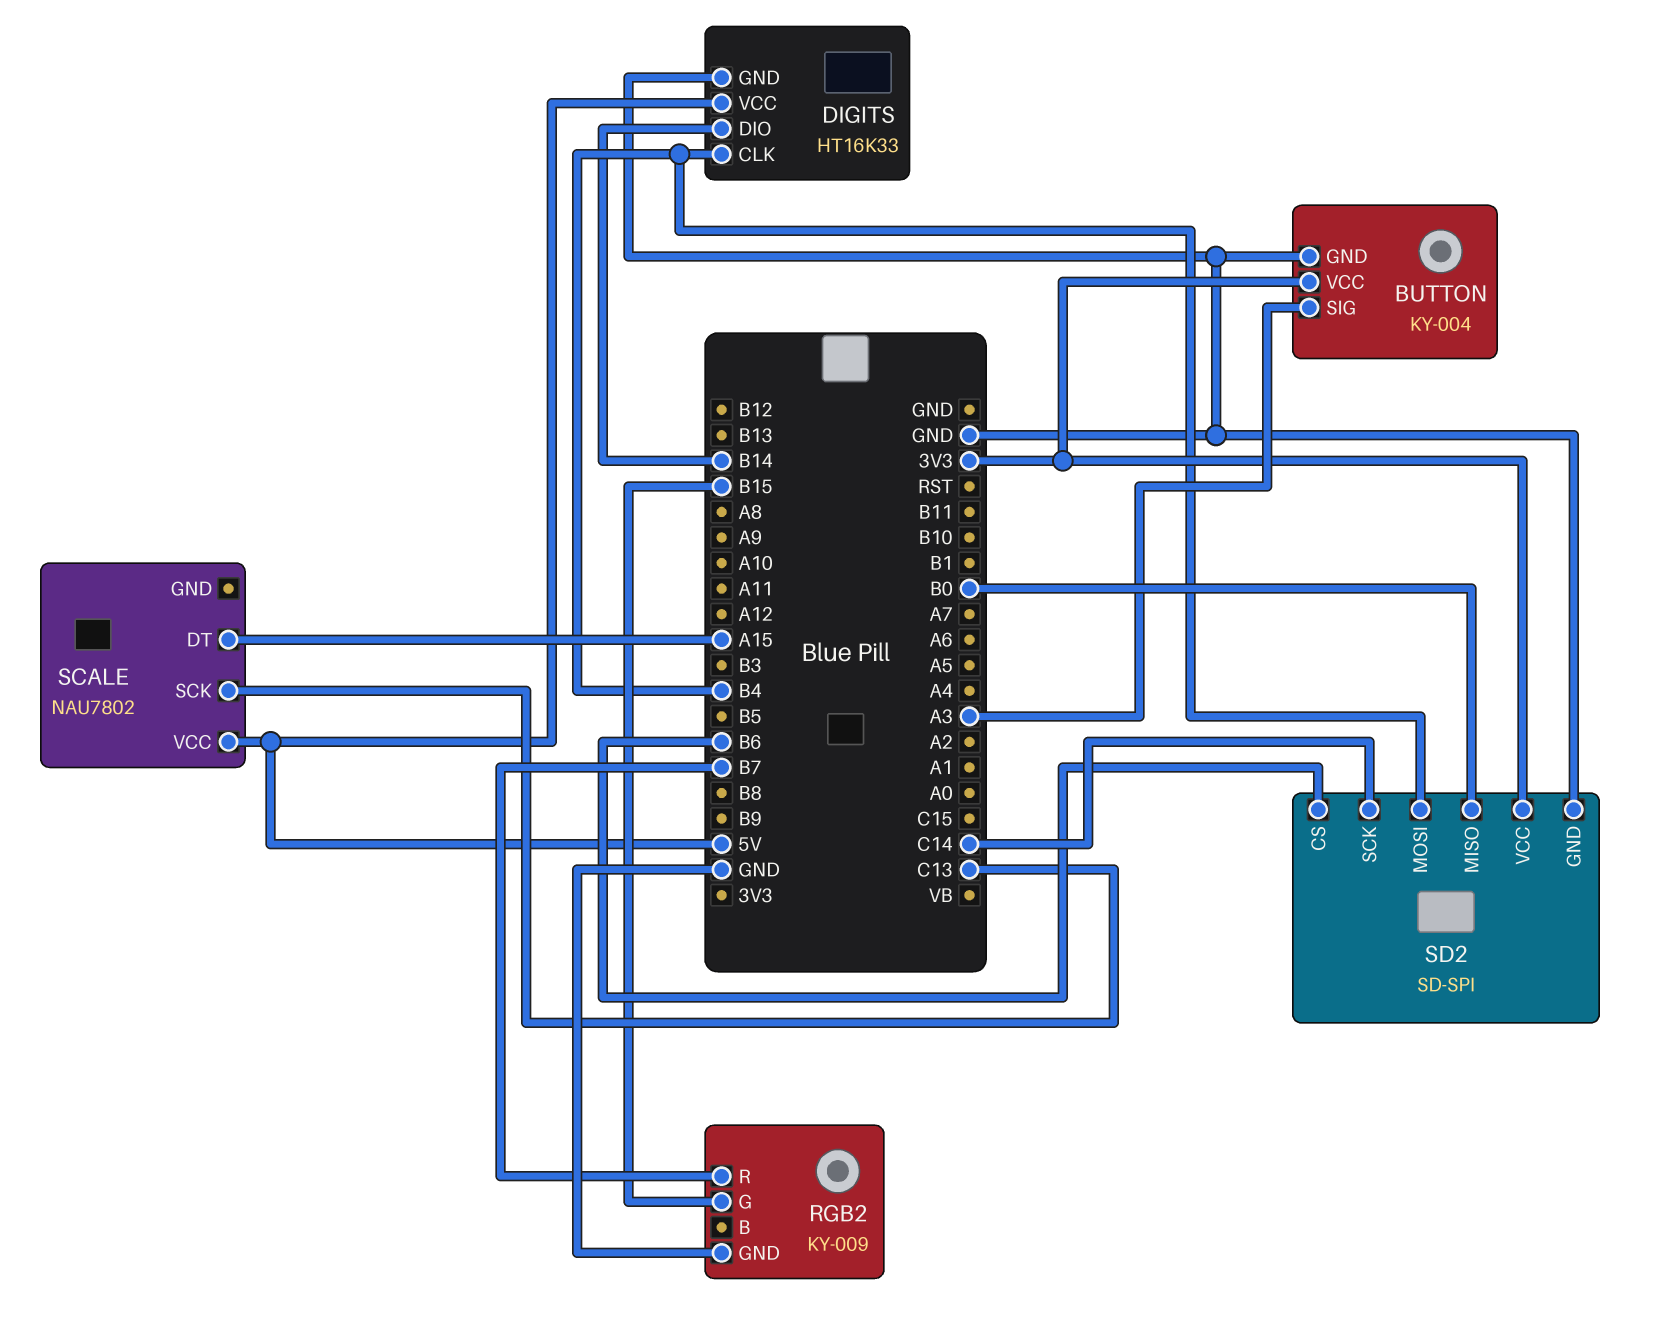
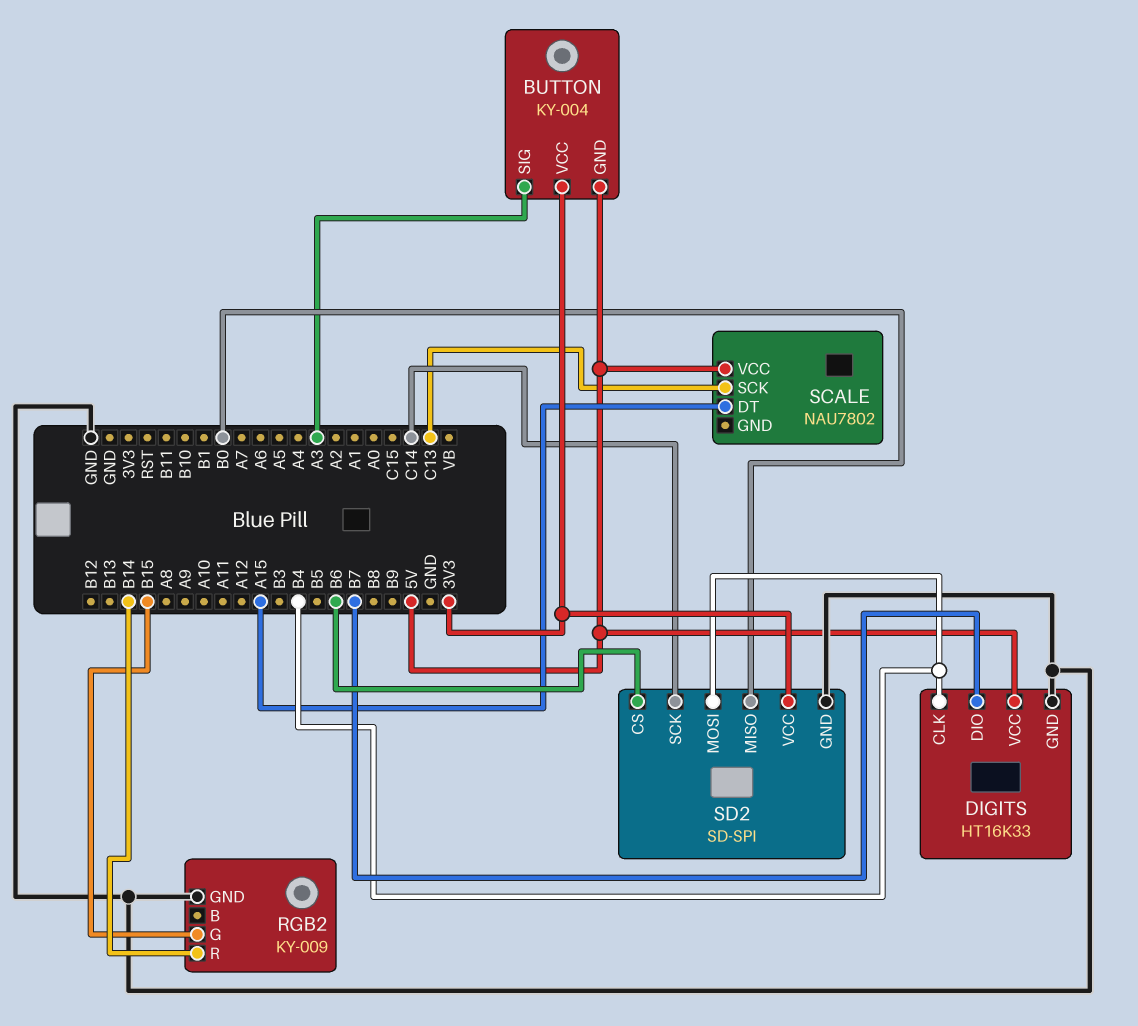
BUTTON pin GND: GND -> 5V
DIGITS pin DIO: B14 -> B7
RGB2 pin R: B7 -> B14

